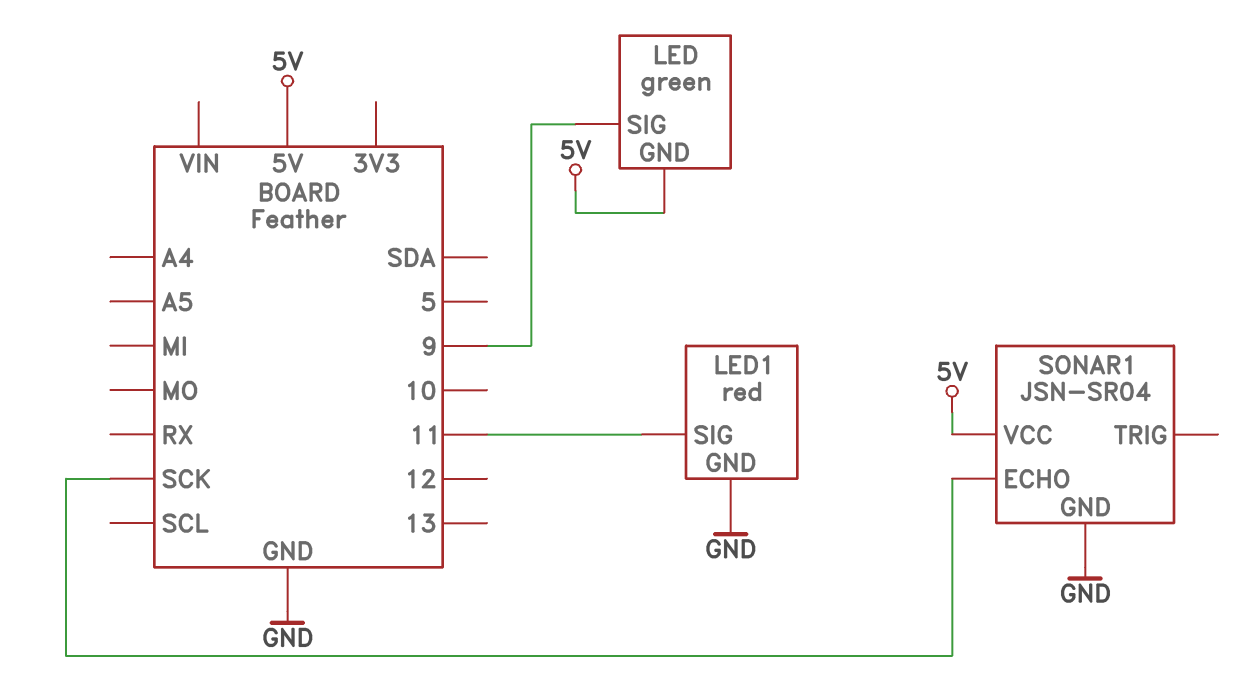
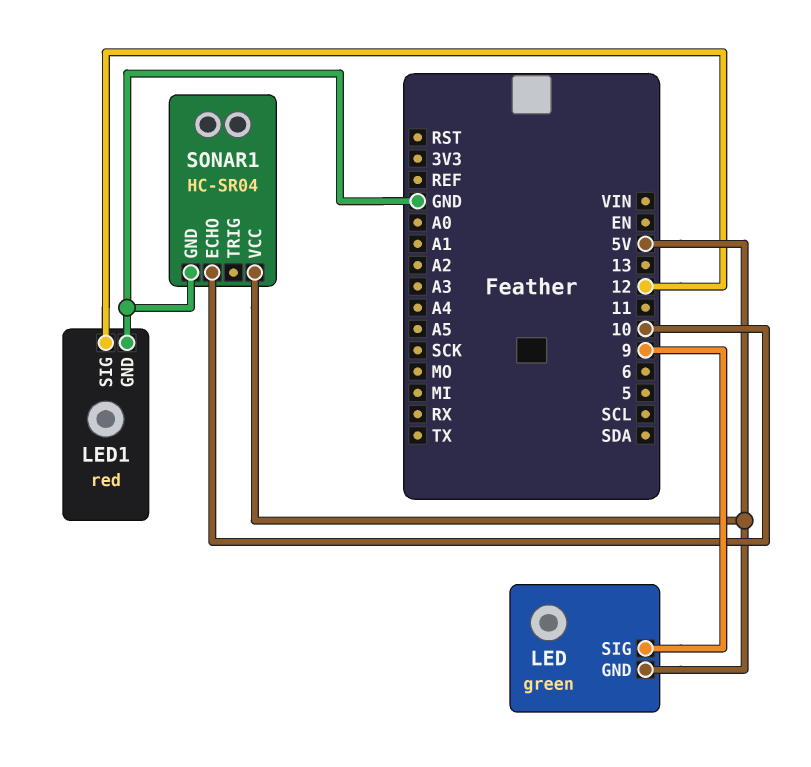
LED1 pin SIG: 11 -> 12
SONAR1: JSN-SR04 -> HC-SR04
SONAR1 pin ECHO: SCK -> 10

